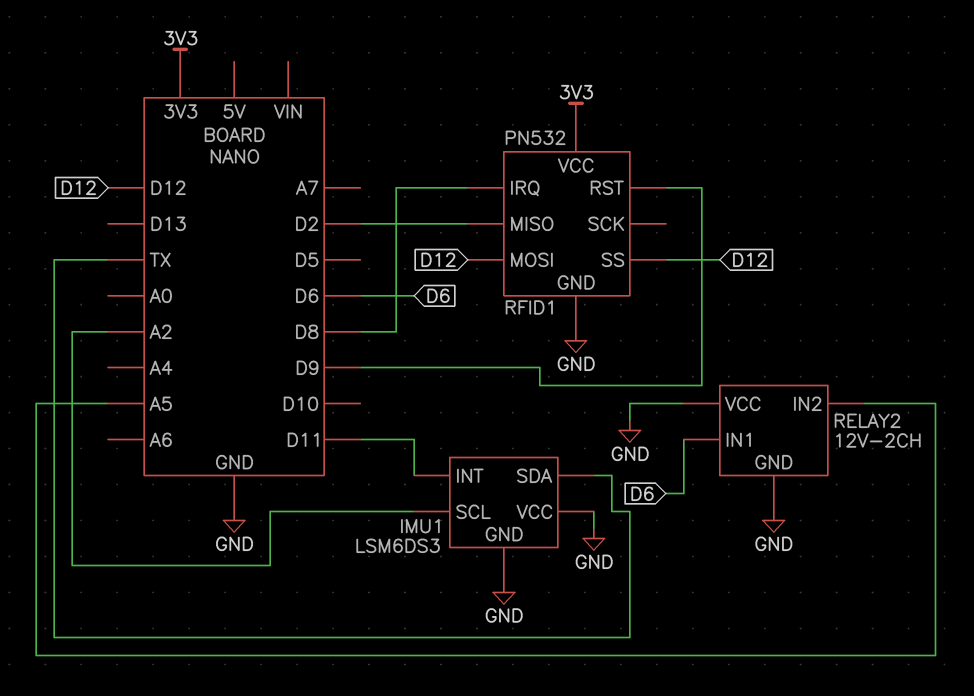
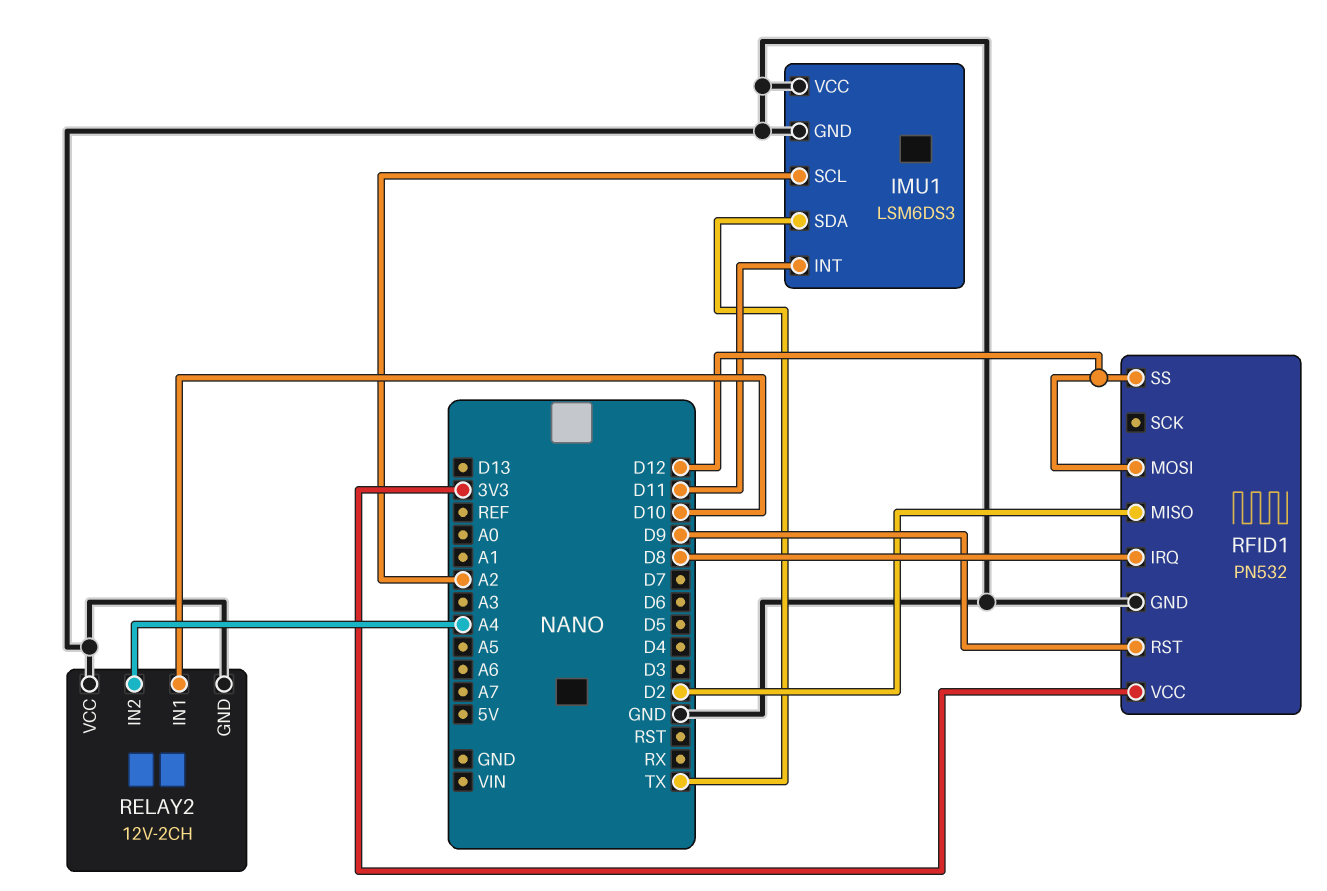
RELAY2 pin IN1: D6 -> D10
RELAY2 pin IN2: A5 -> A4

